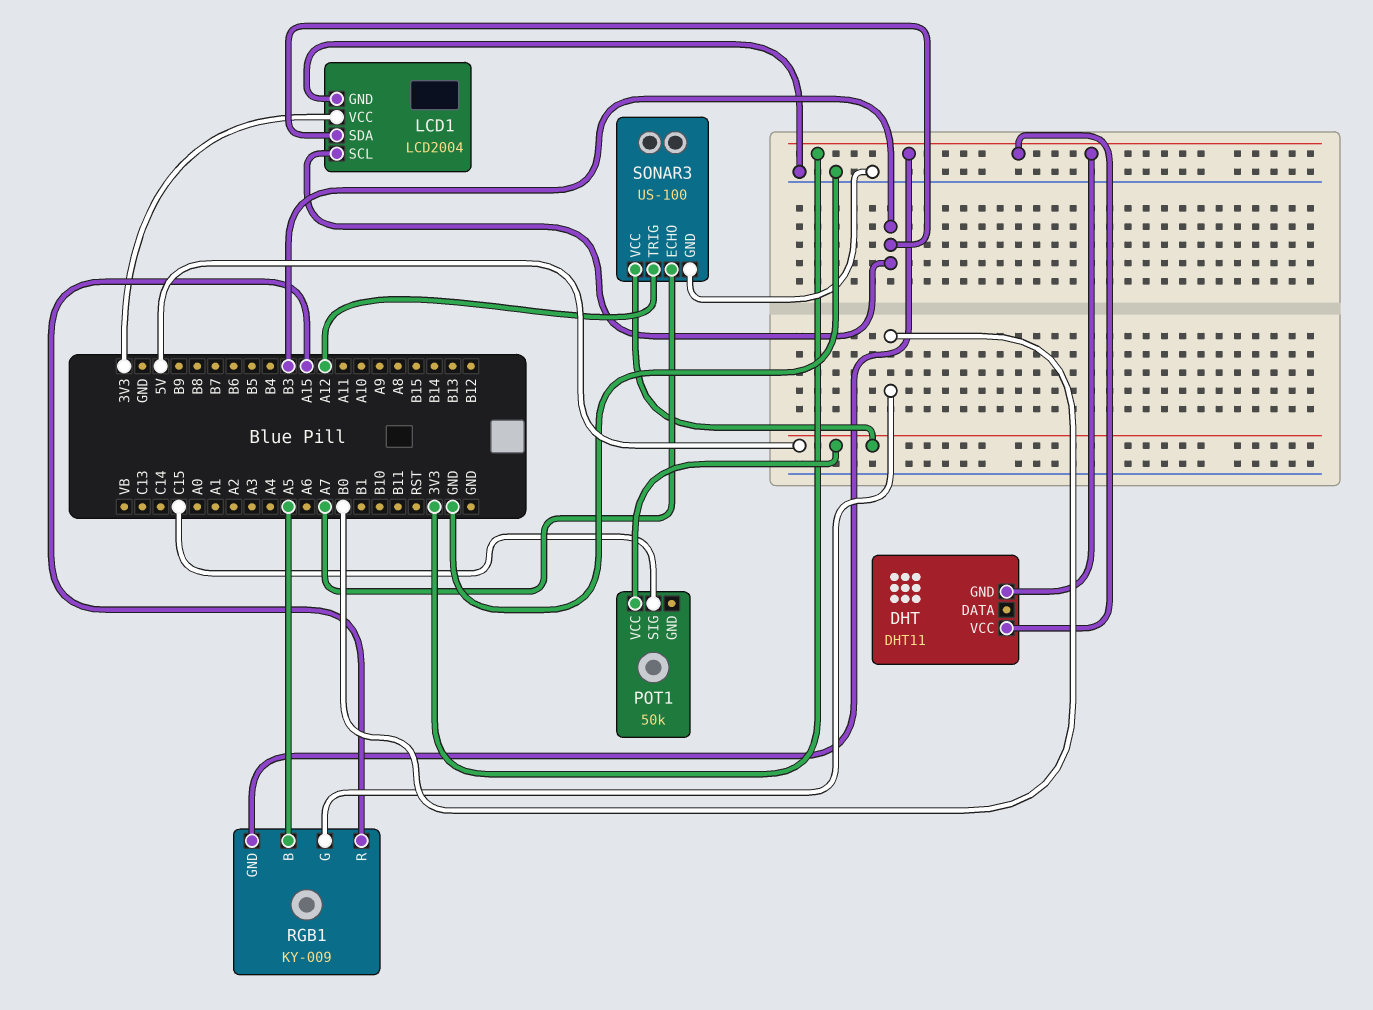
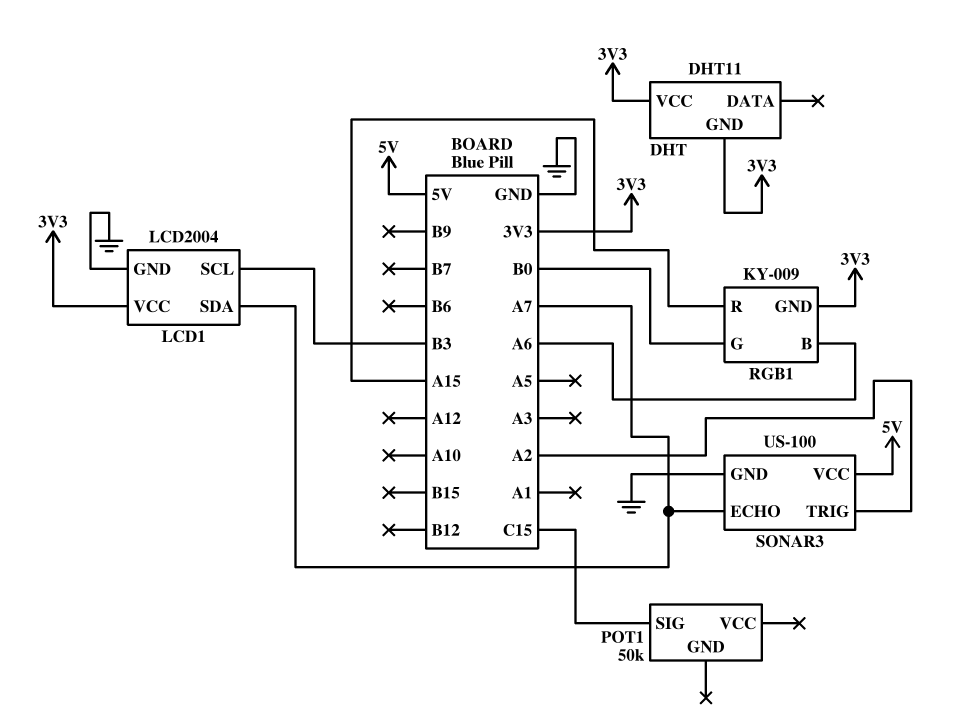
LCD1 pin SDA: B3 -> A7
POT1 pin VCC: 5V -> none
RGB1 pin B: A5 -> A6
SONAR3 pin TRIG: A12 -> A2

